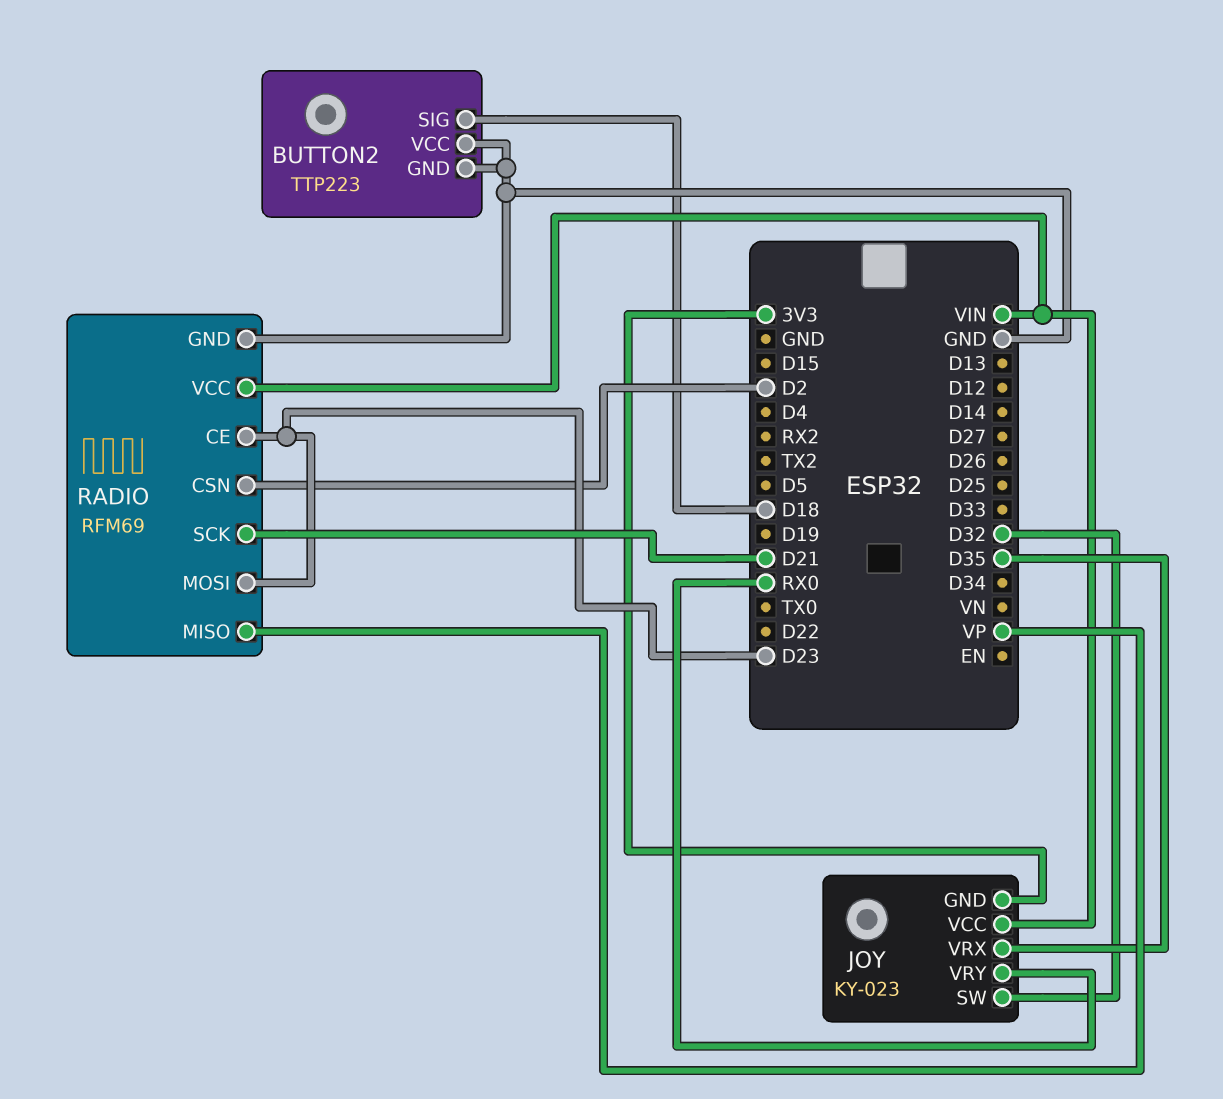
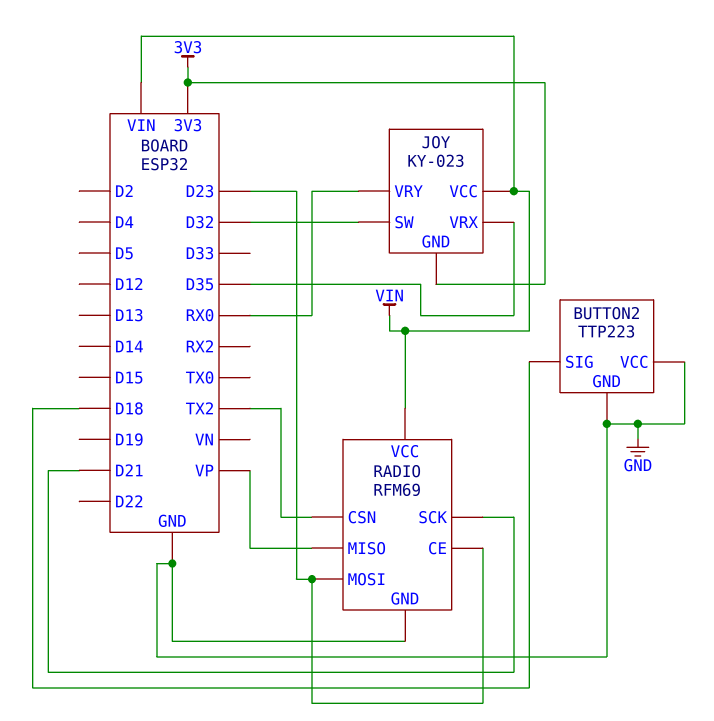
RADIO pin CSN: D2 -> TX2

